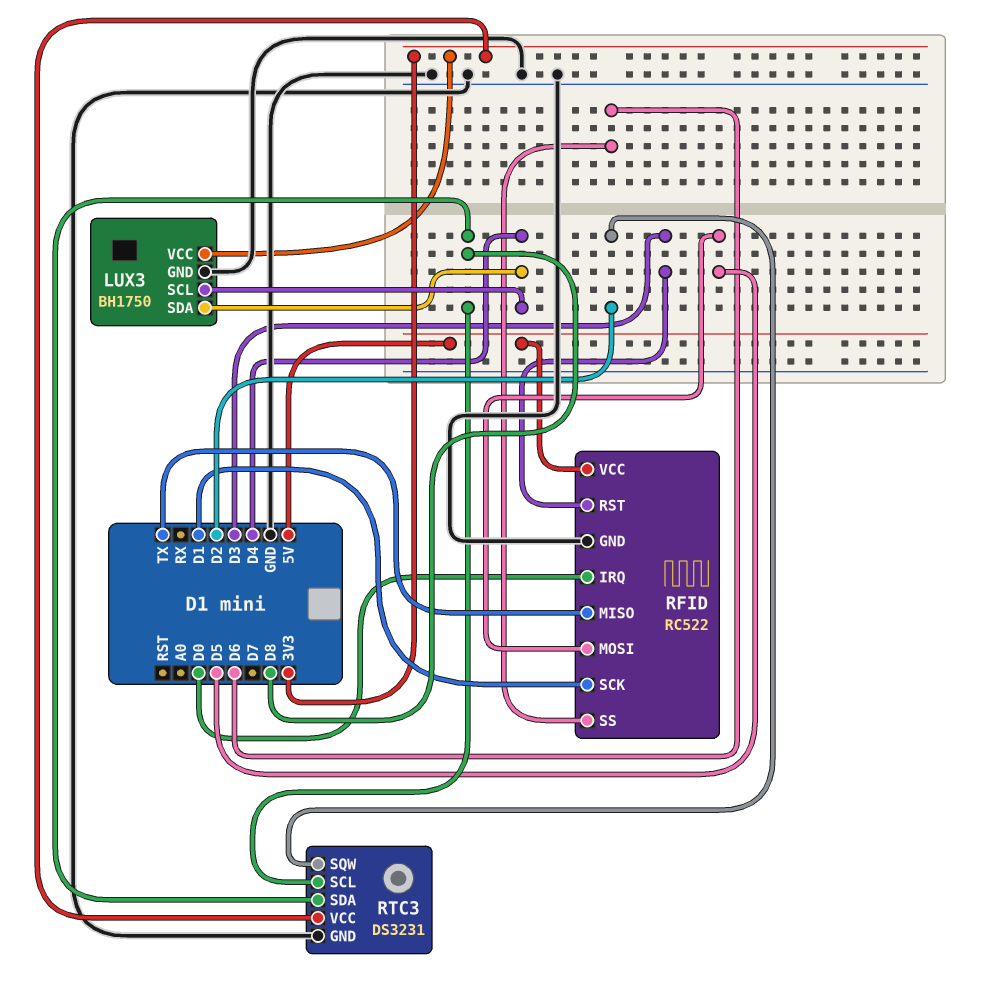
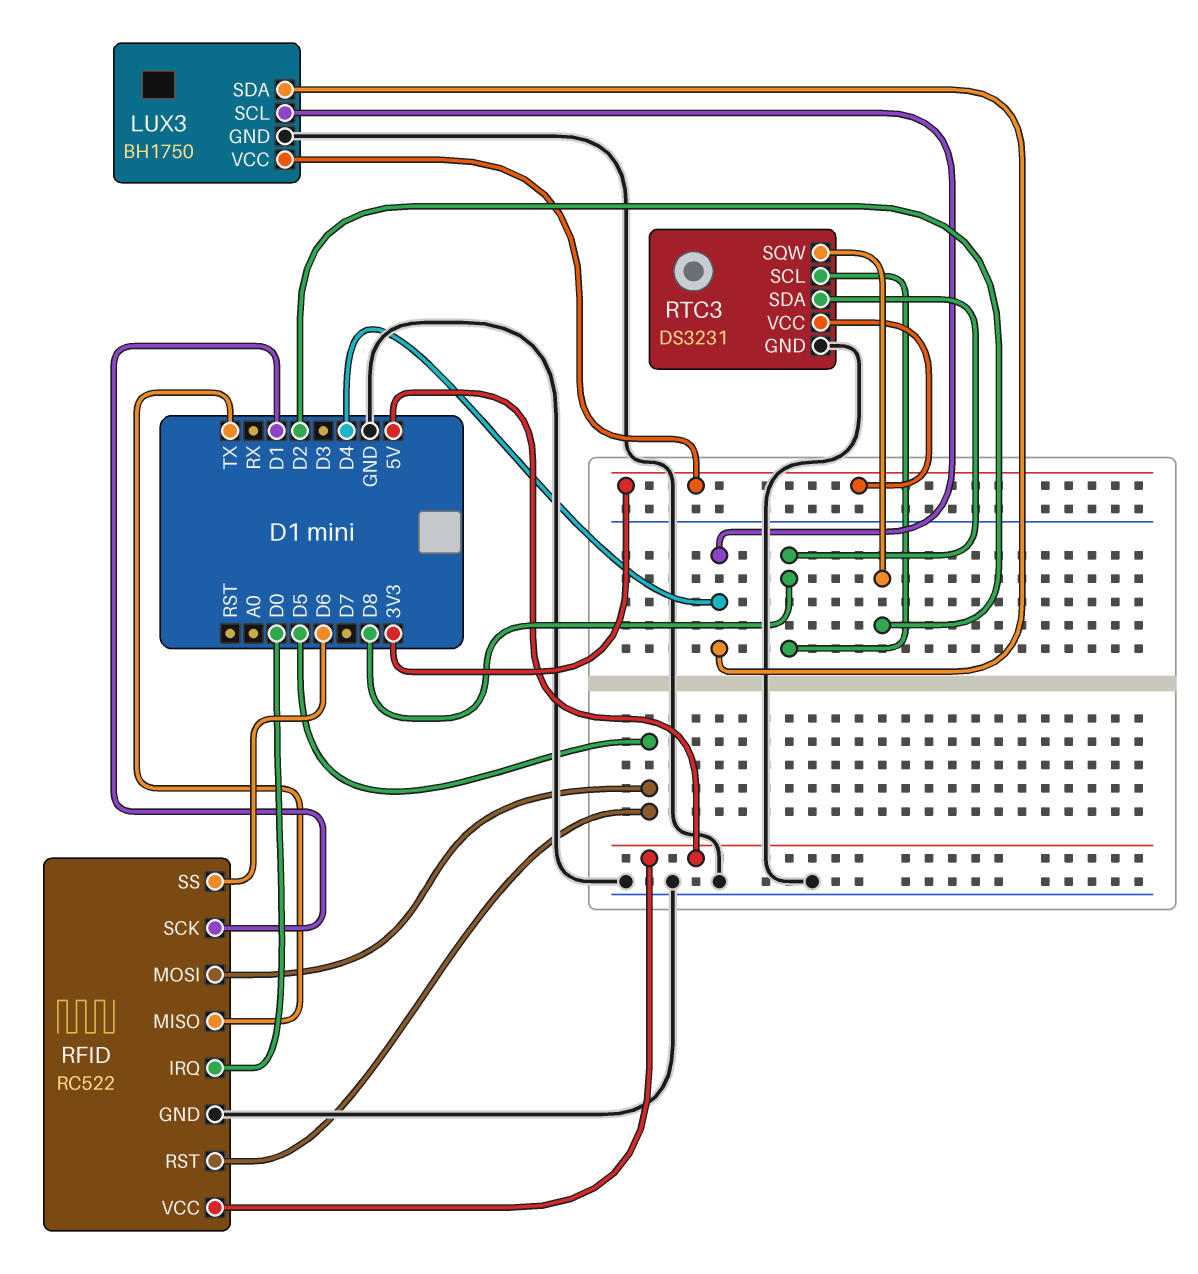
RFID pin RST: D3 -> D5

